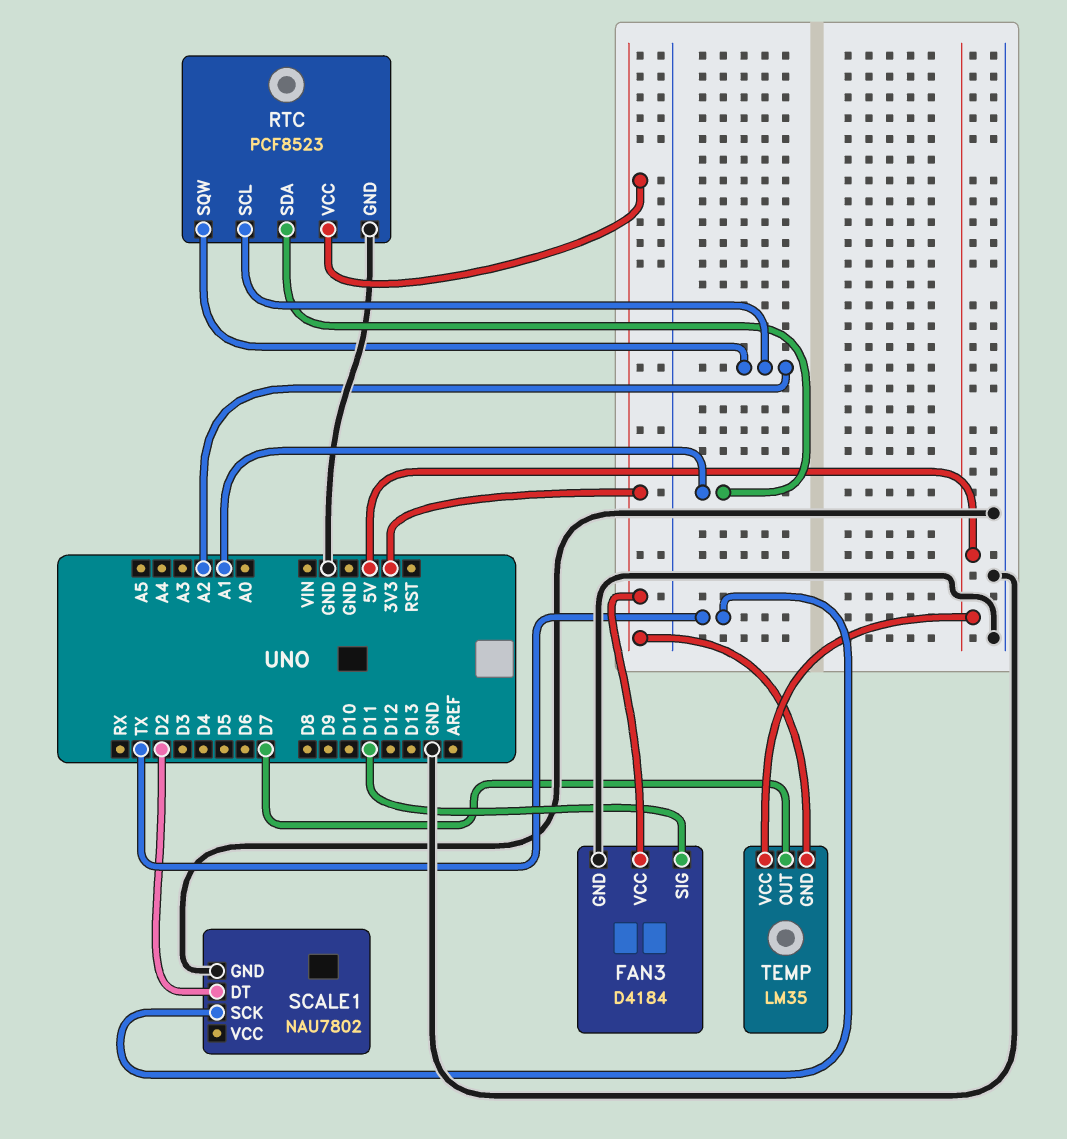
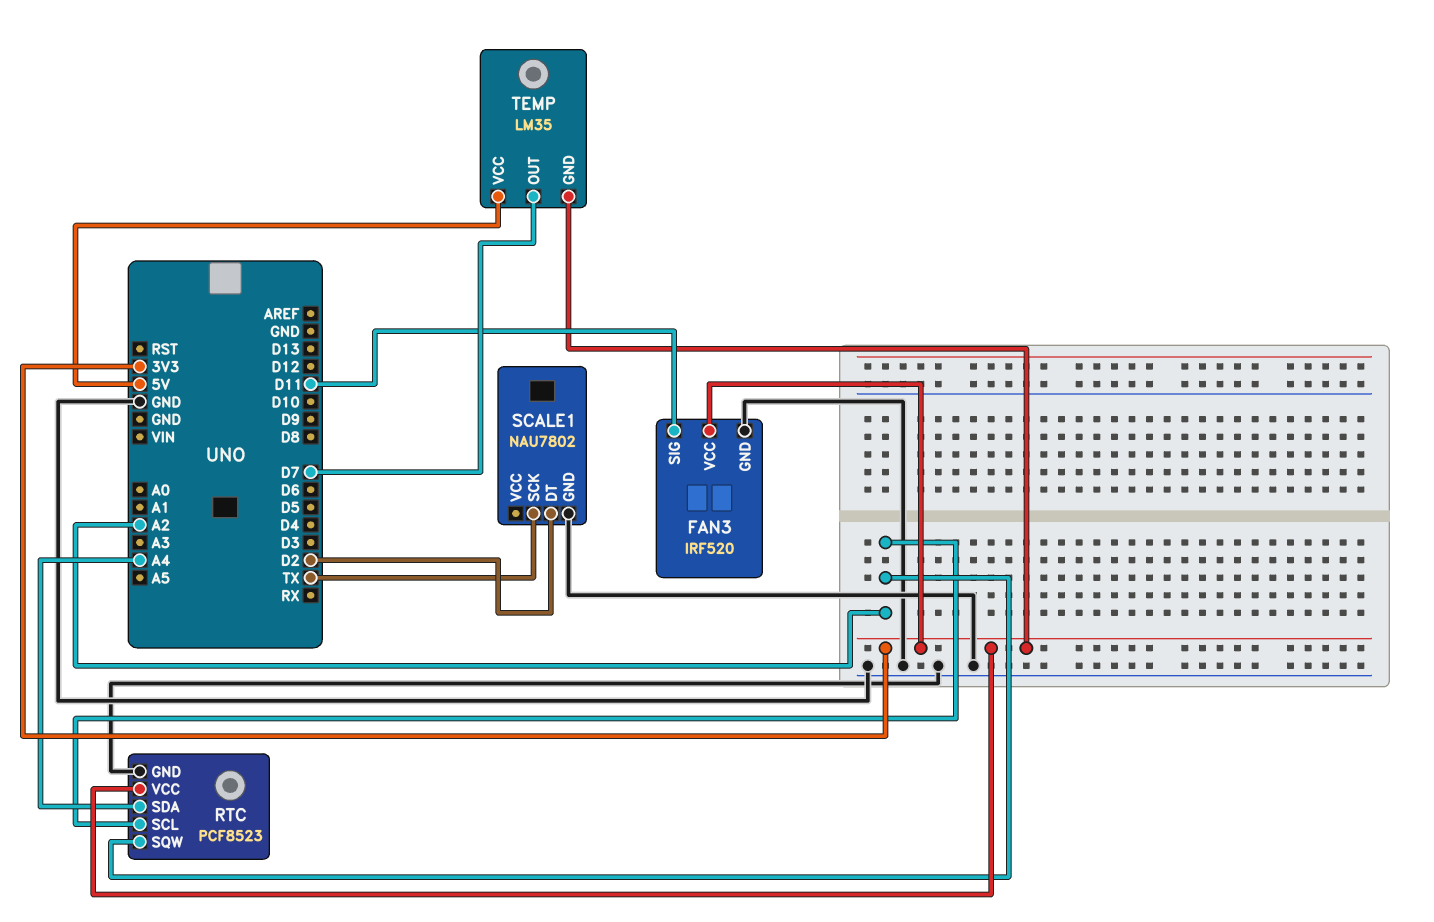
FAN3: D4184 -> IRF520
RTC pin SDA: A1 -> A4

